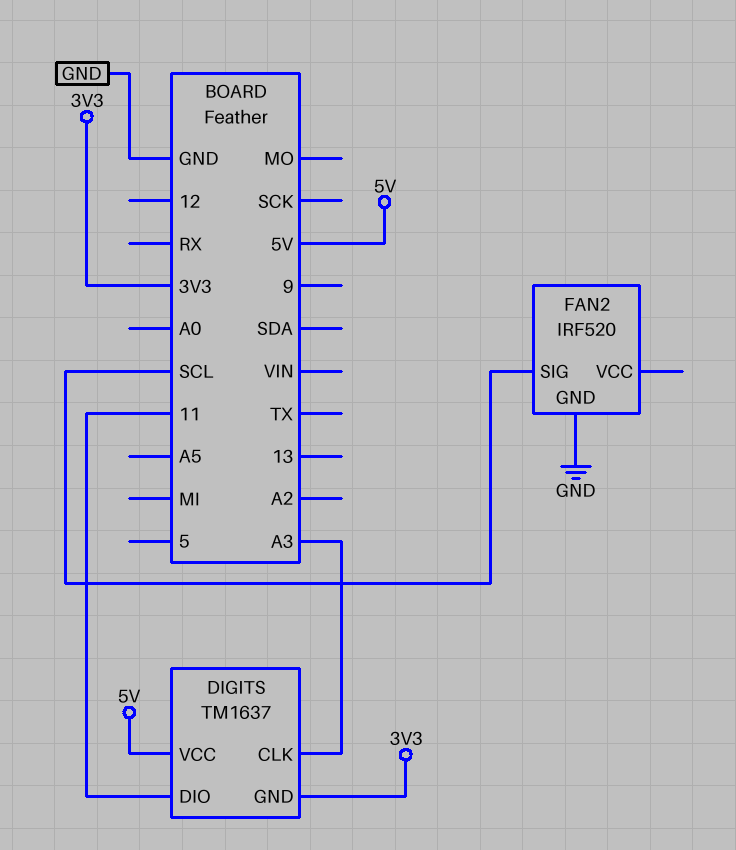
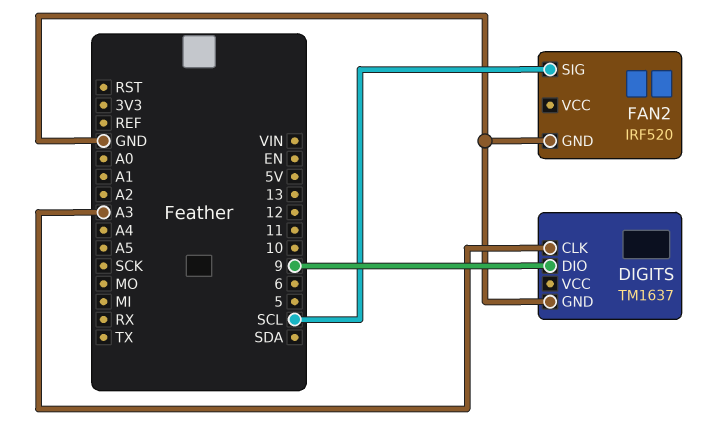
DIGITS pin DIO: 11 -> 9
DIGITS pin GND: 3V3 -> GND
DIGITS pin VCC: 5V -> none

